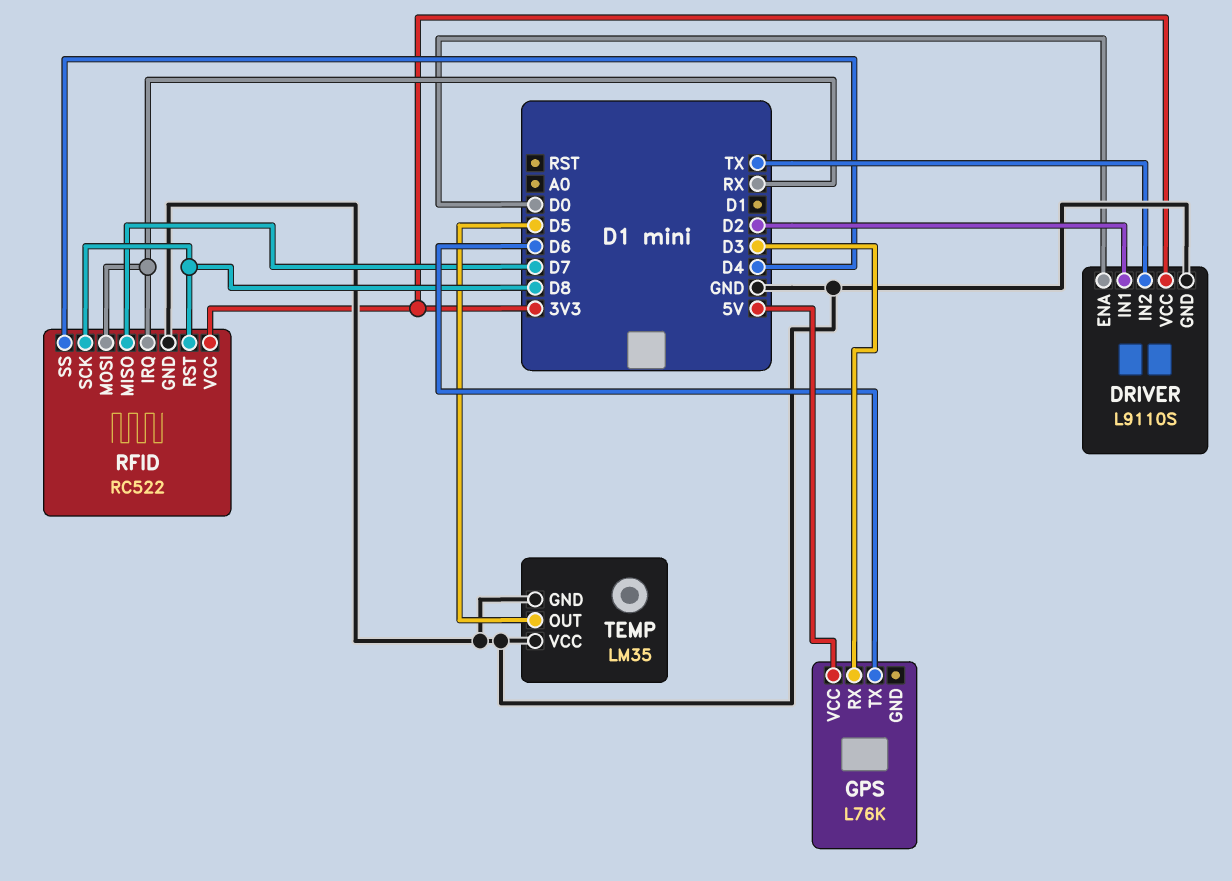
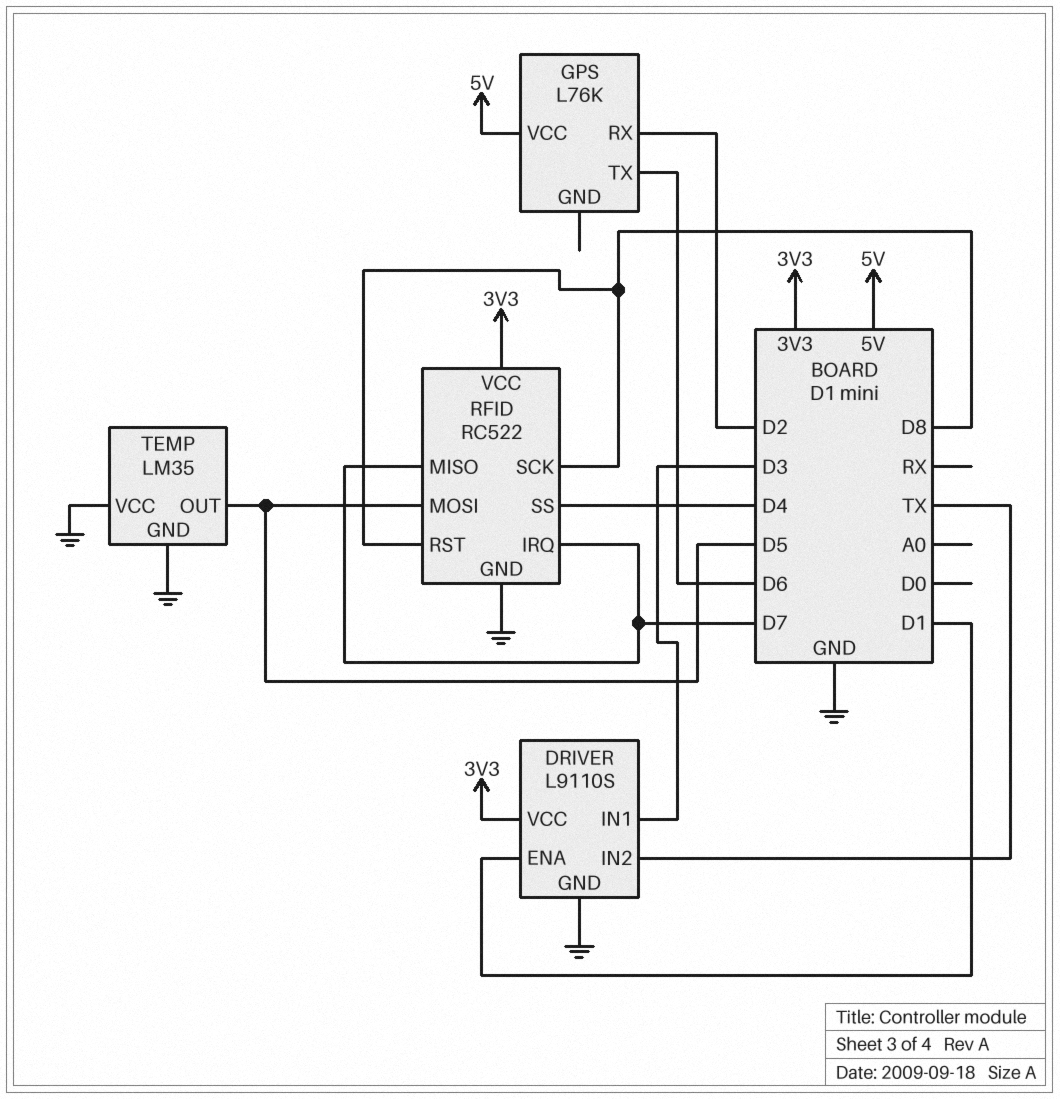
DRIVER pin ENA: D0 -> D1
DRIVER pin IN1: D2 -> D3
GPS pin RX: D3 -> D2
RFID pin IRQ: RX -> D7
RFID pin MOSI: RX -> D5

